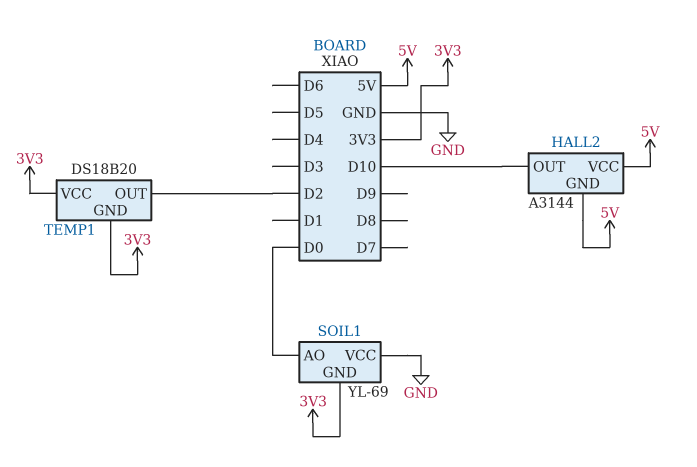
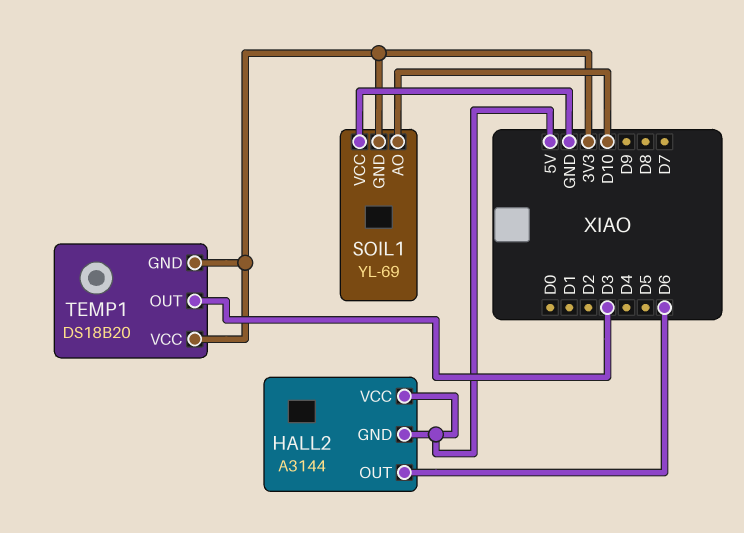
HALL2 pin OUT: D10 -> D6
SOIL1 pin AO: D0 -> D10
TEMP1 pin OUT: D2 -> D3

